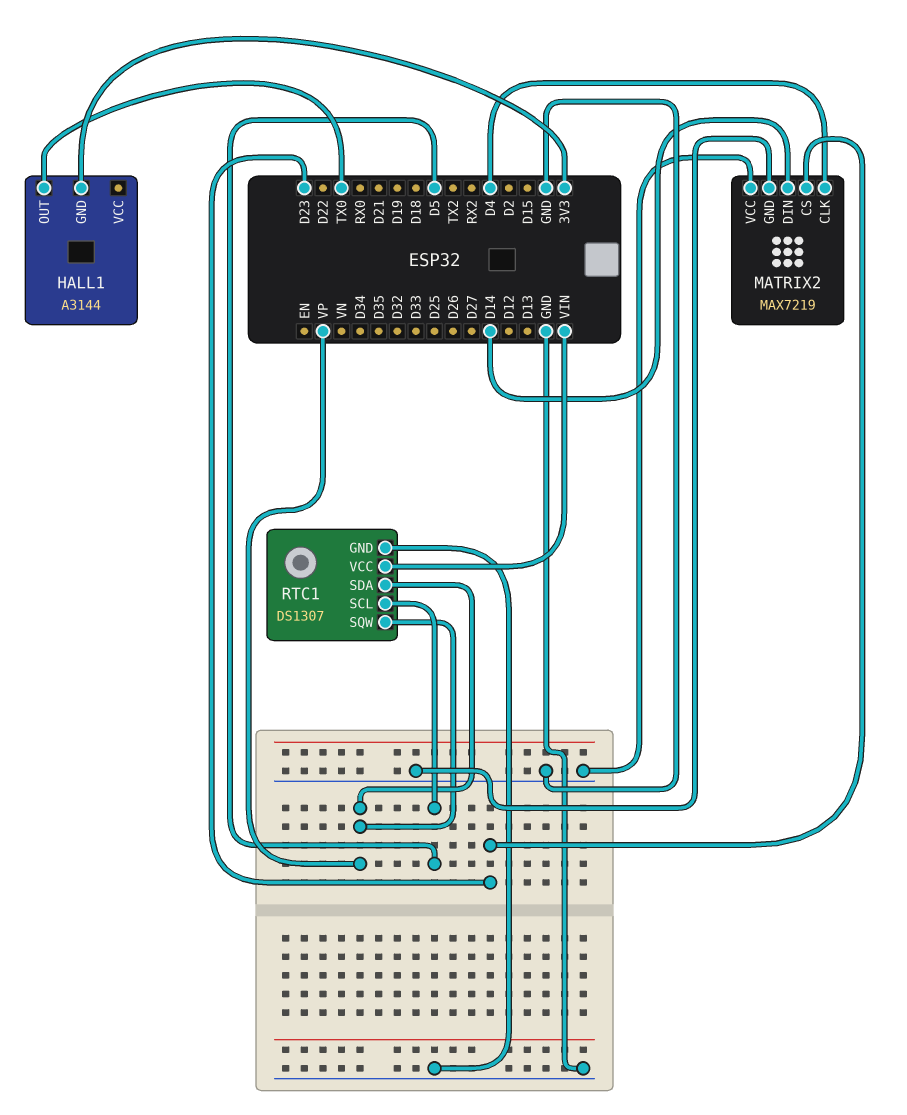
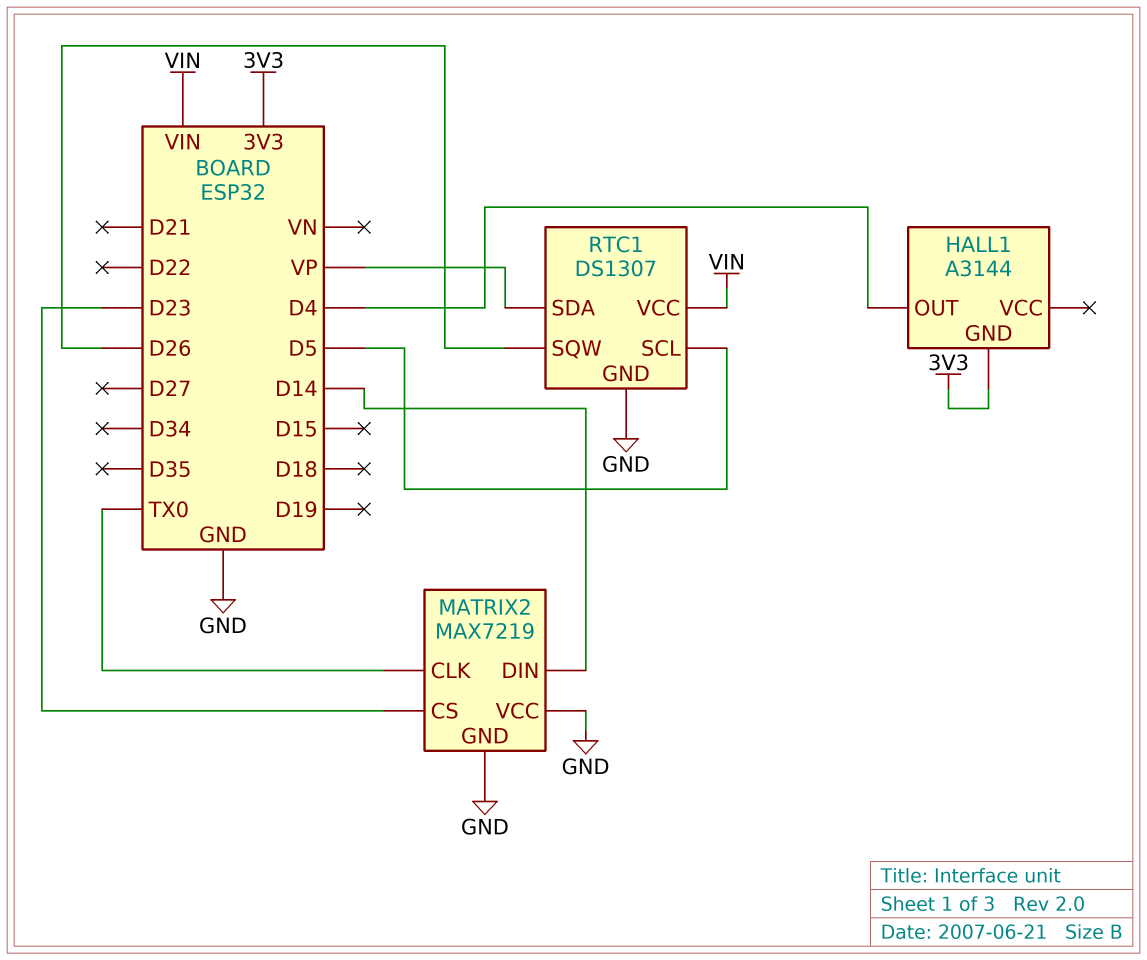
HALL1 pin OUT: TX0 -> D4
MATRIX2 pin CLK: D4 -> TX0
RTC1 pin SQW: VP -> D26

